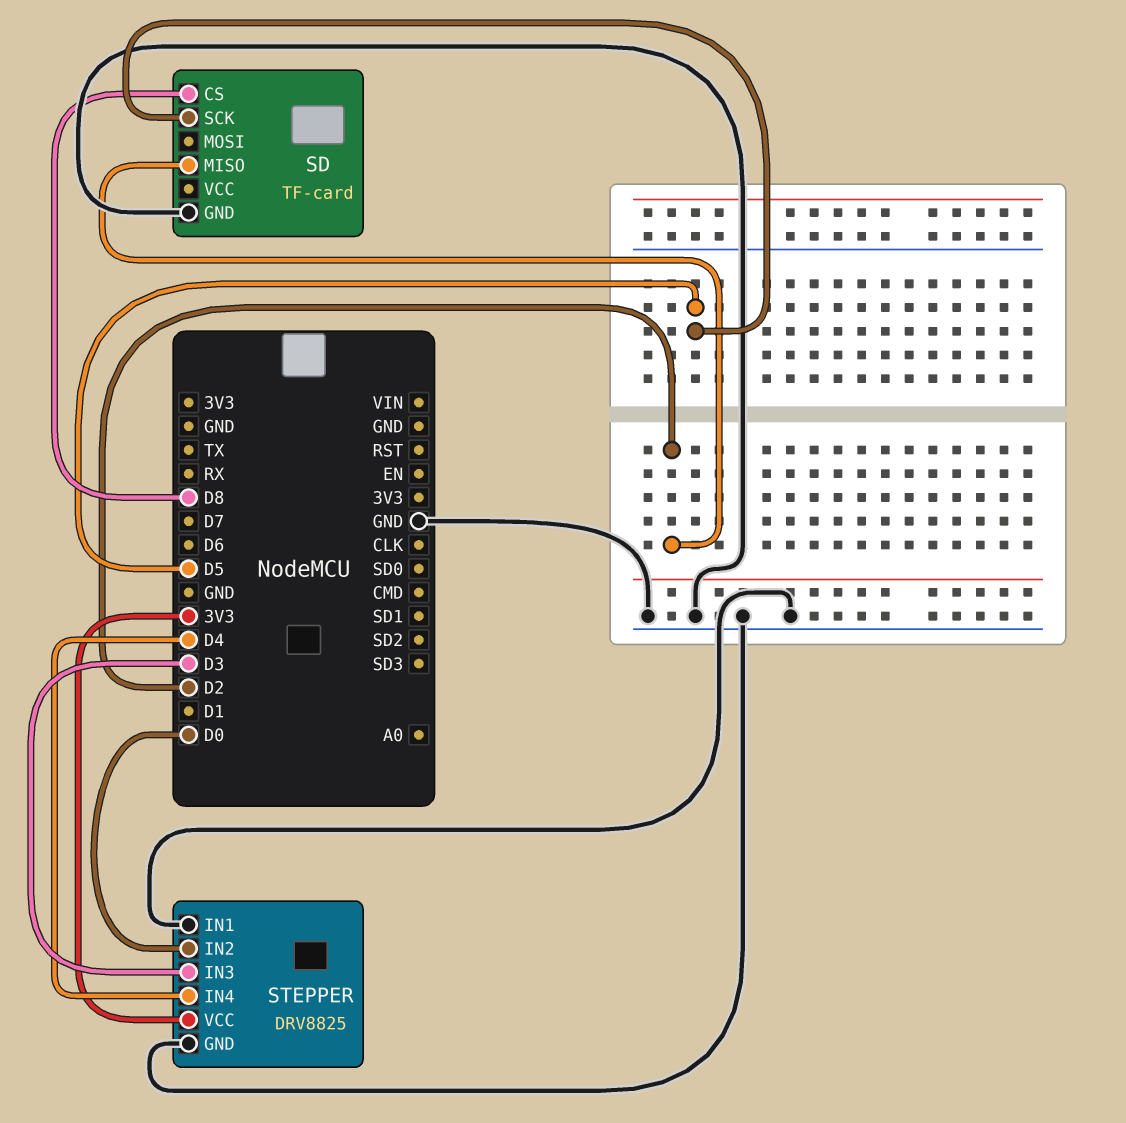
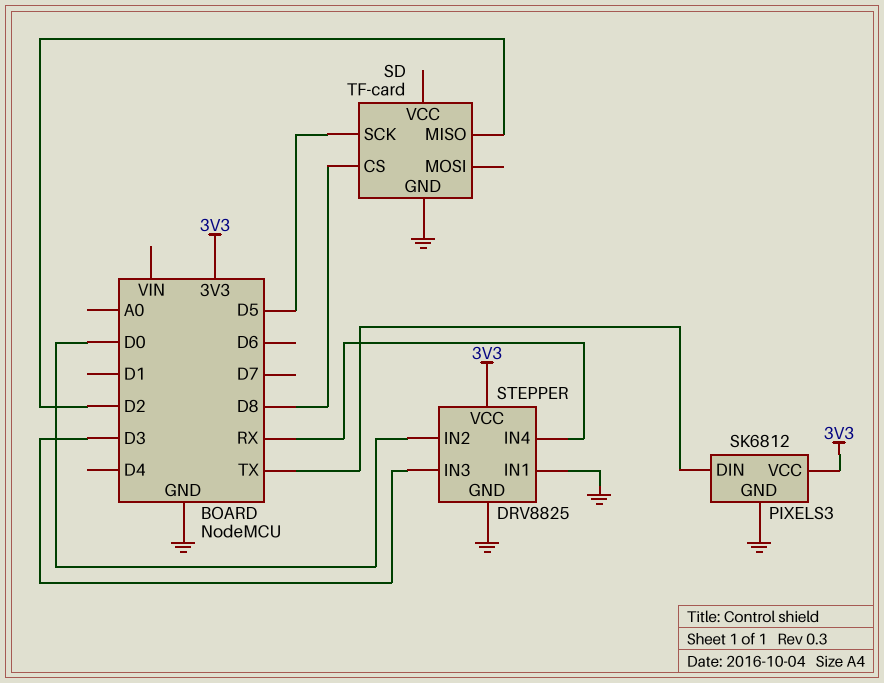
PIXELS3: none -> SK6812
PIXELS3 pin DIN: none -> TX
PIXELS3 pin GND: none -> GND
PIXELS3 pin VCC: none -> 3V3
STEPPER pin IN4: D4 -> RX

